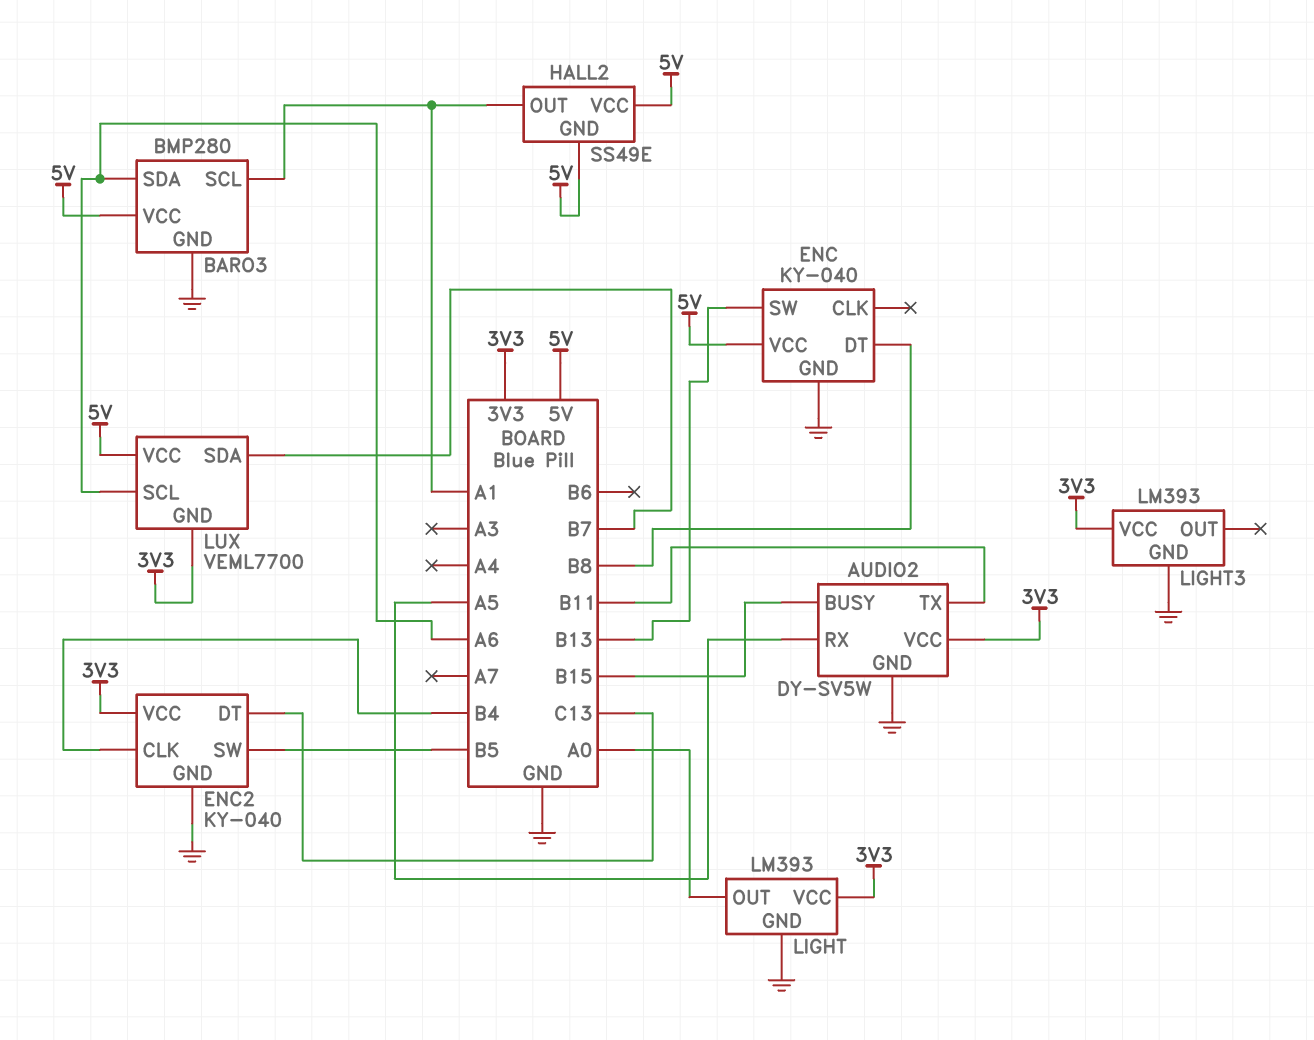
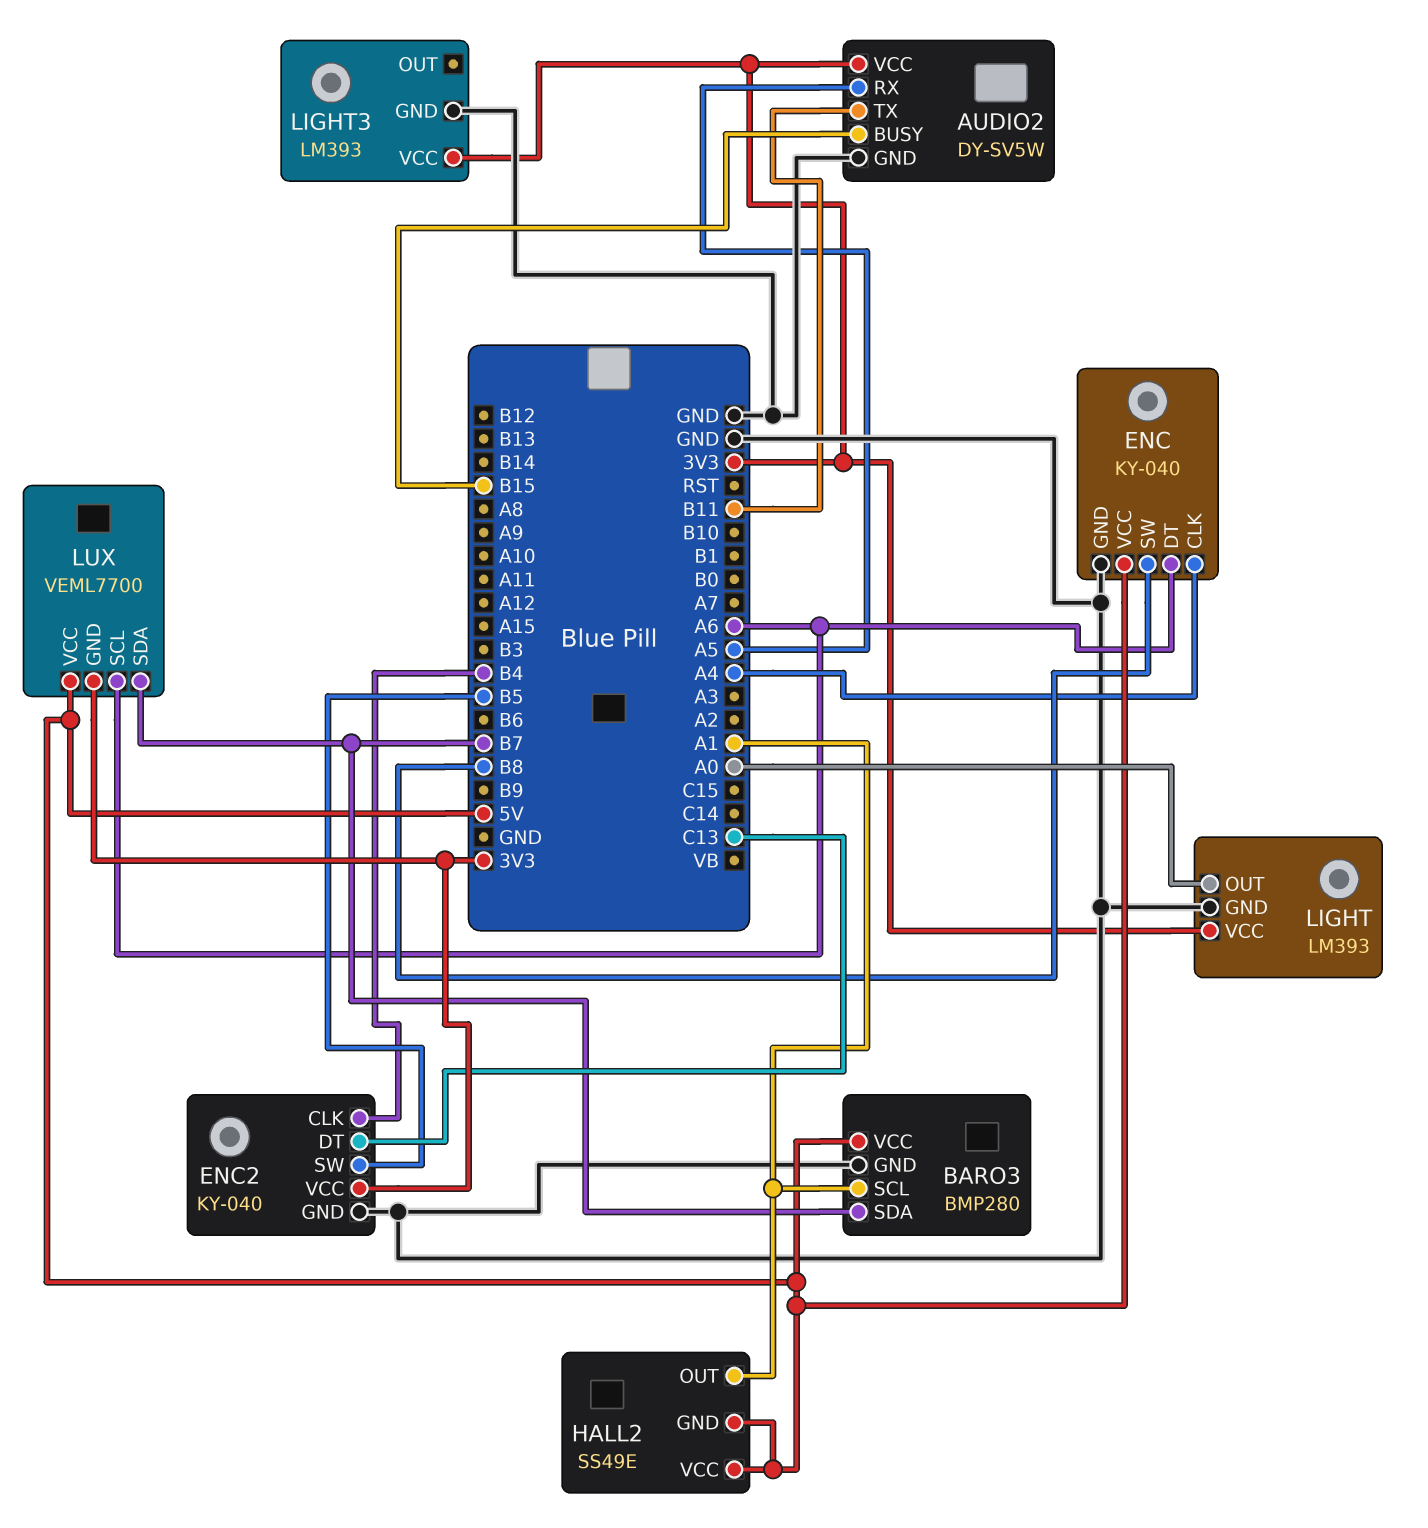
BARO3 pin SDA: A6 -> B7
ENC pin CLK: none -> A4
ENC pin DT: B8 -> A6
ENC pin SW: B13 -> B8

